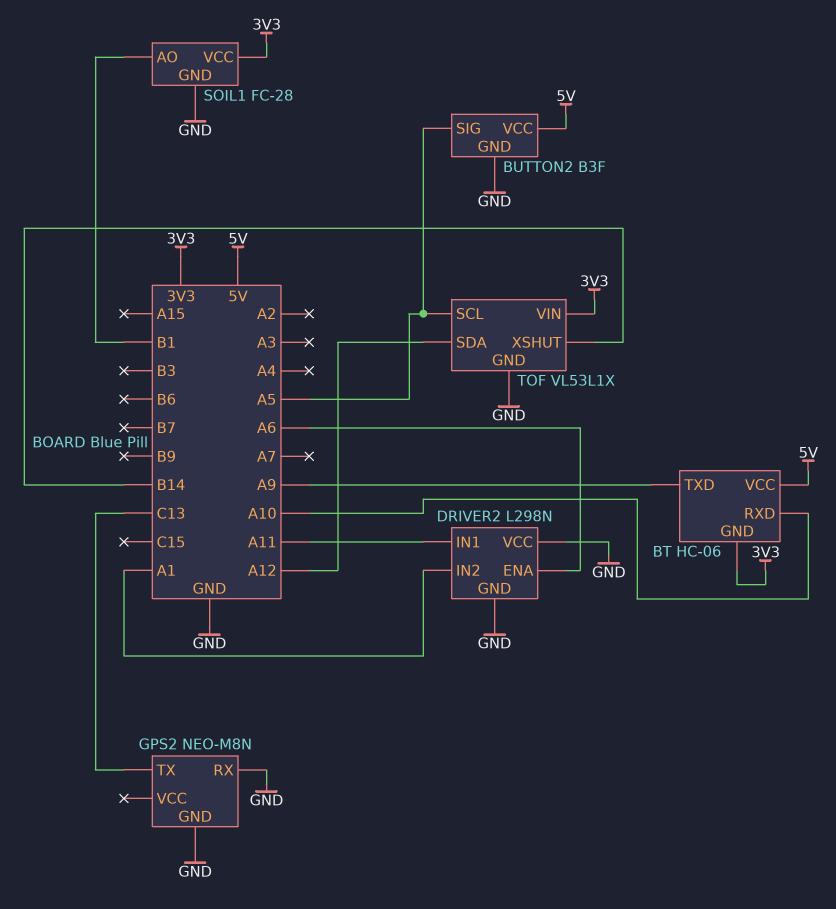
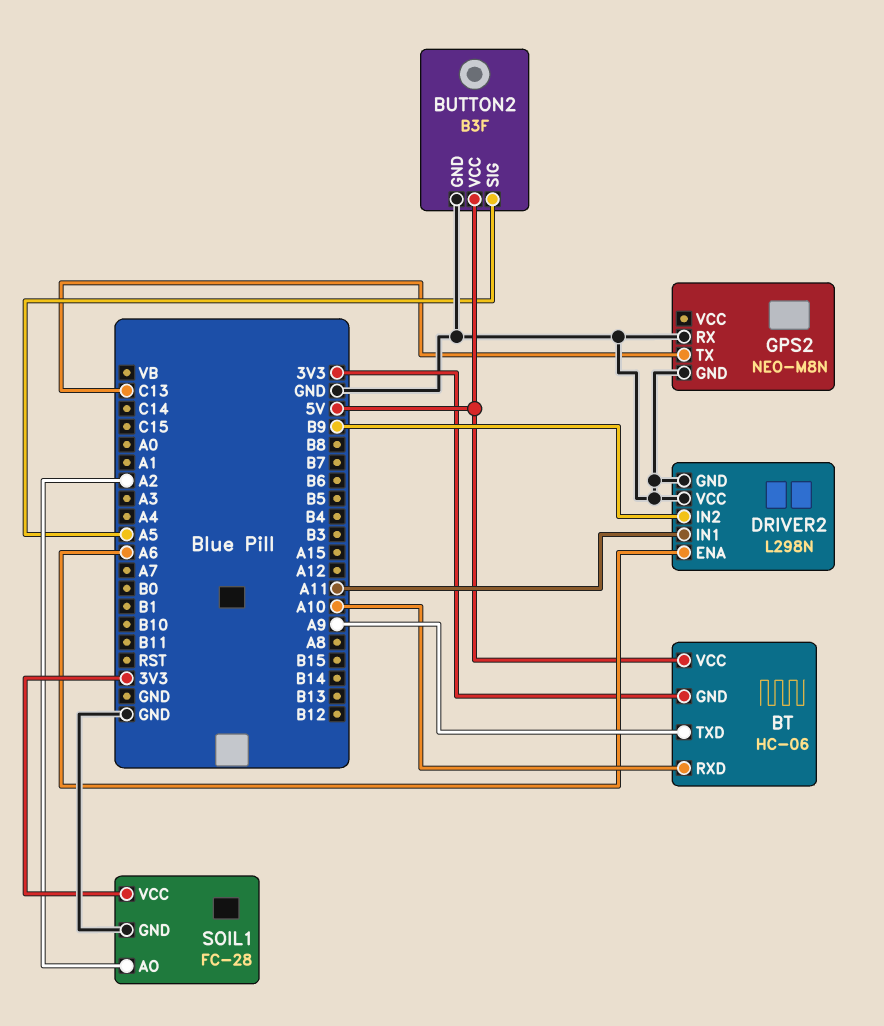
DRIVER2 pin IN2: A1 -> B9
SOIL1 pin AO: B1 -> A2
TOF: VL53L1X -> none
TOF pin GND: GND -> none
TOF pin SCL: A5 -> none
TOF pin SDA: A12 -> none
TOF pin VIN: 3V3 -> none
TOF pin XSHUT: B14 -> none

